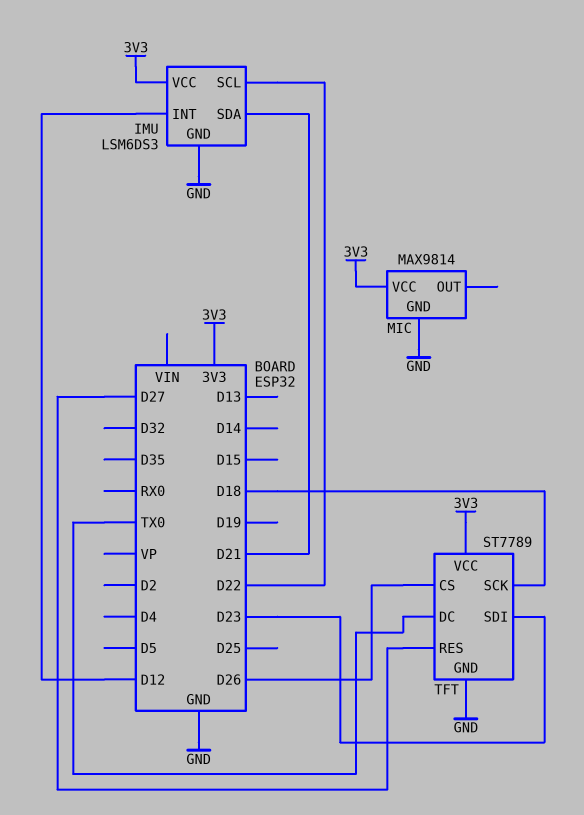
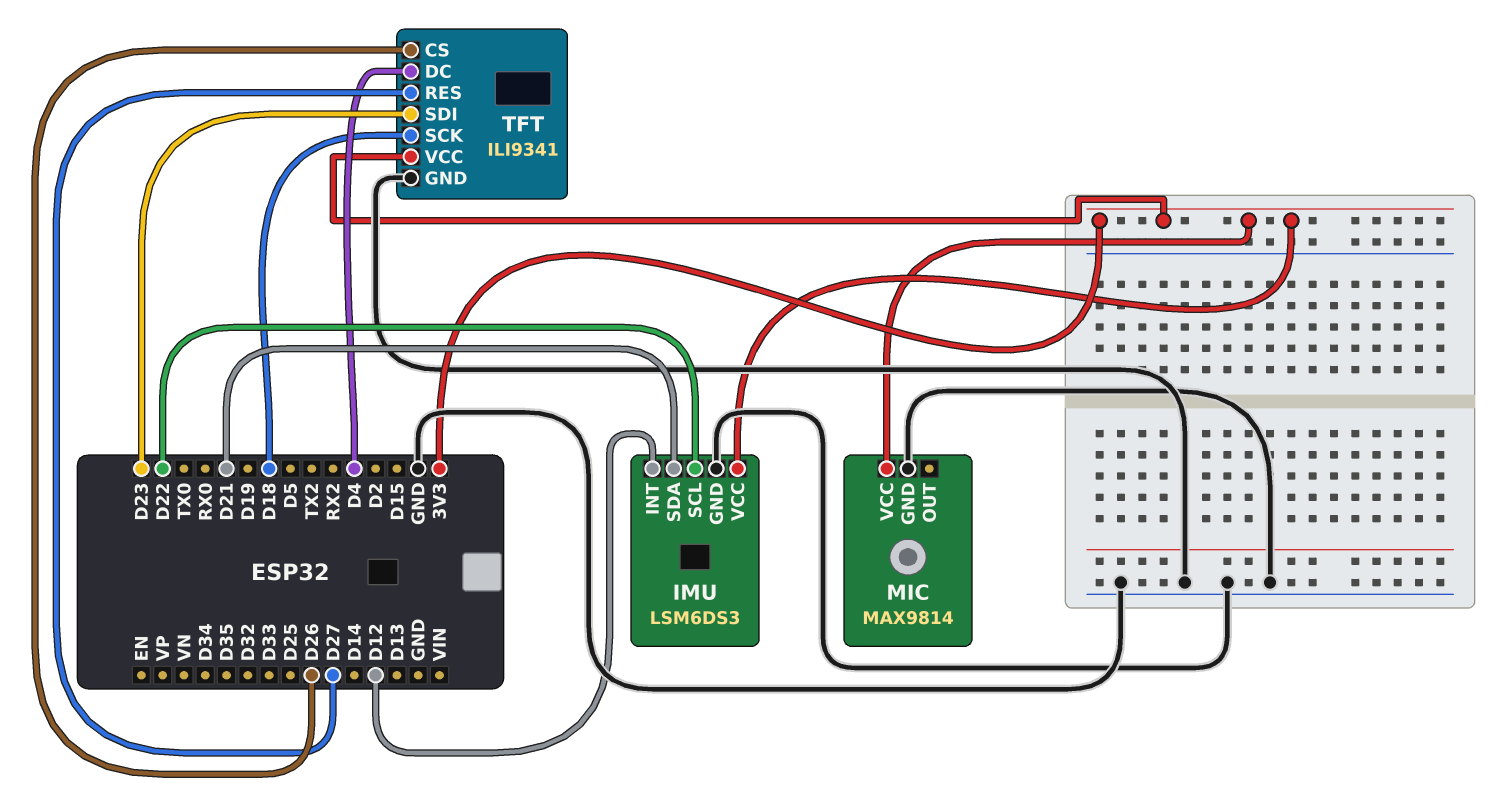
TFT: ST7789 -> ILI9341
TFT pin DC: TX0 -> D4

